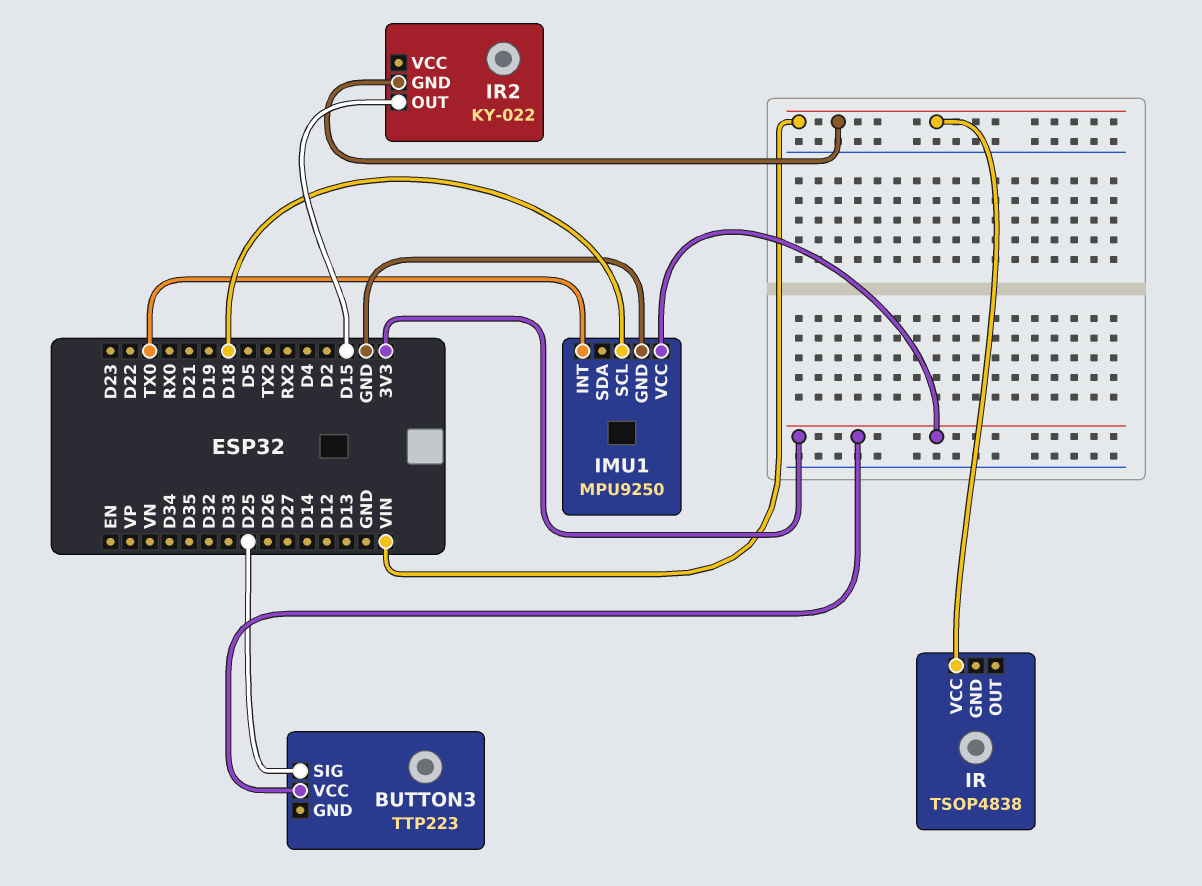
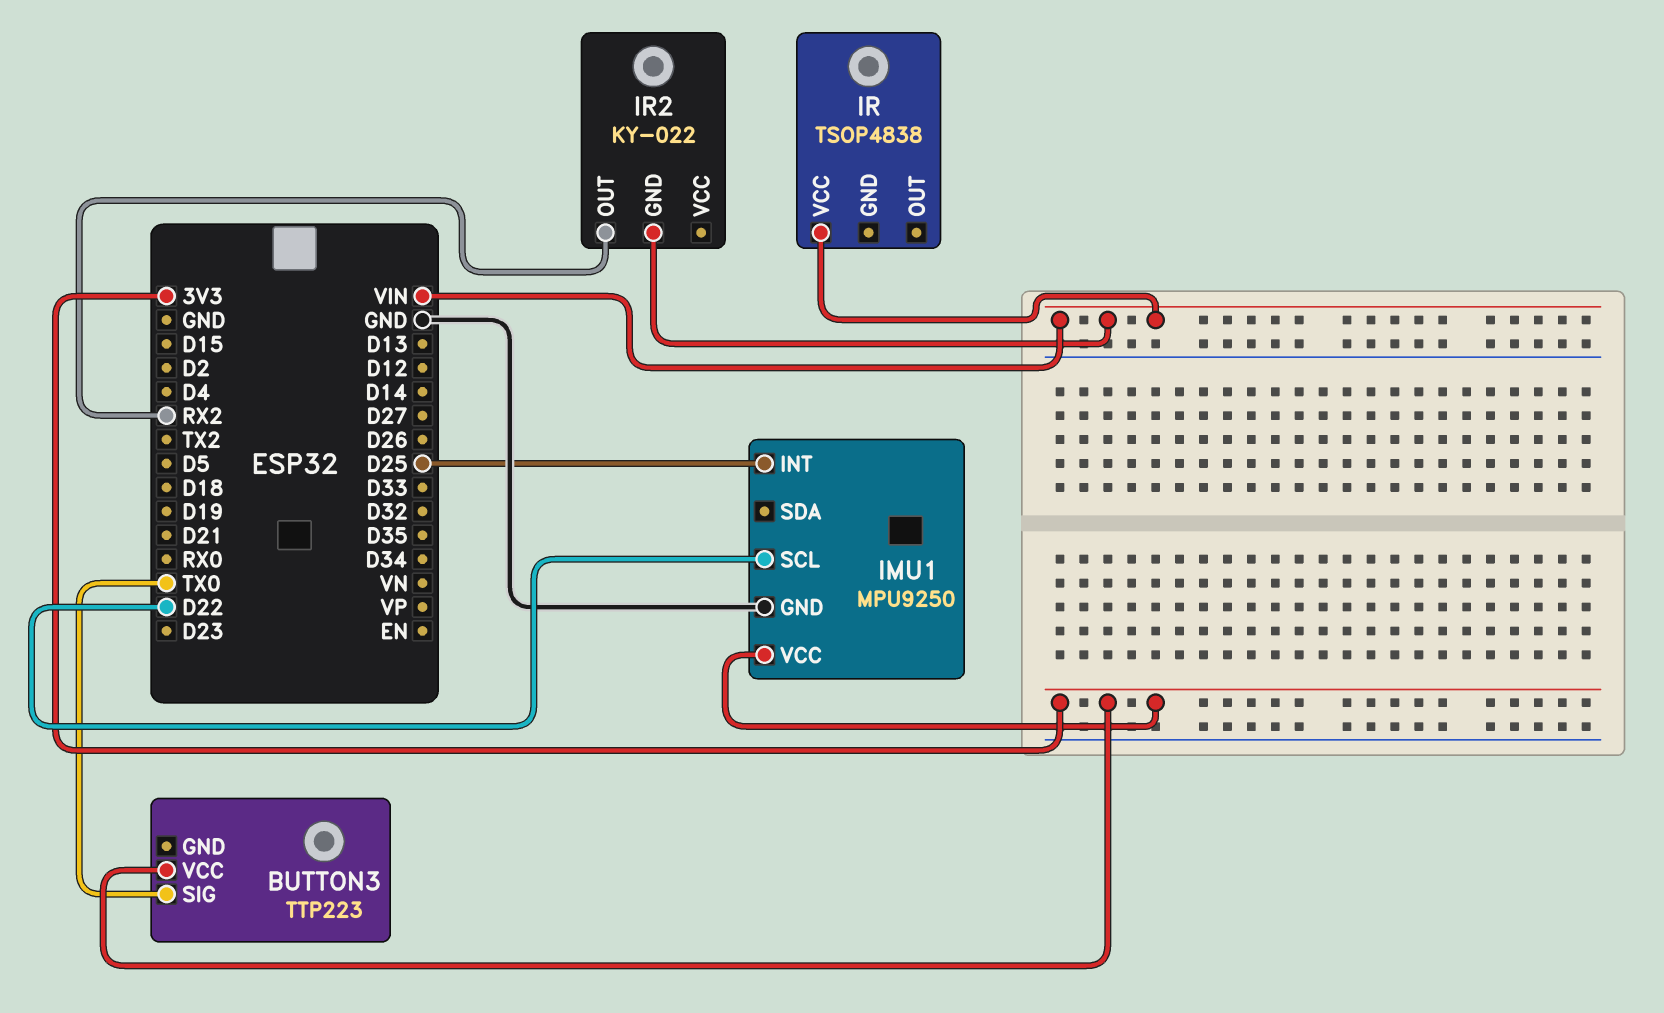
BUTTON3 pin SIG: D25 -> TX0
IMU1 pin INT: TX0 -> D25
IMU1 pin SCL: D18 -> D22
IR2 pin OUT: D15 -> RX2

